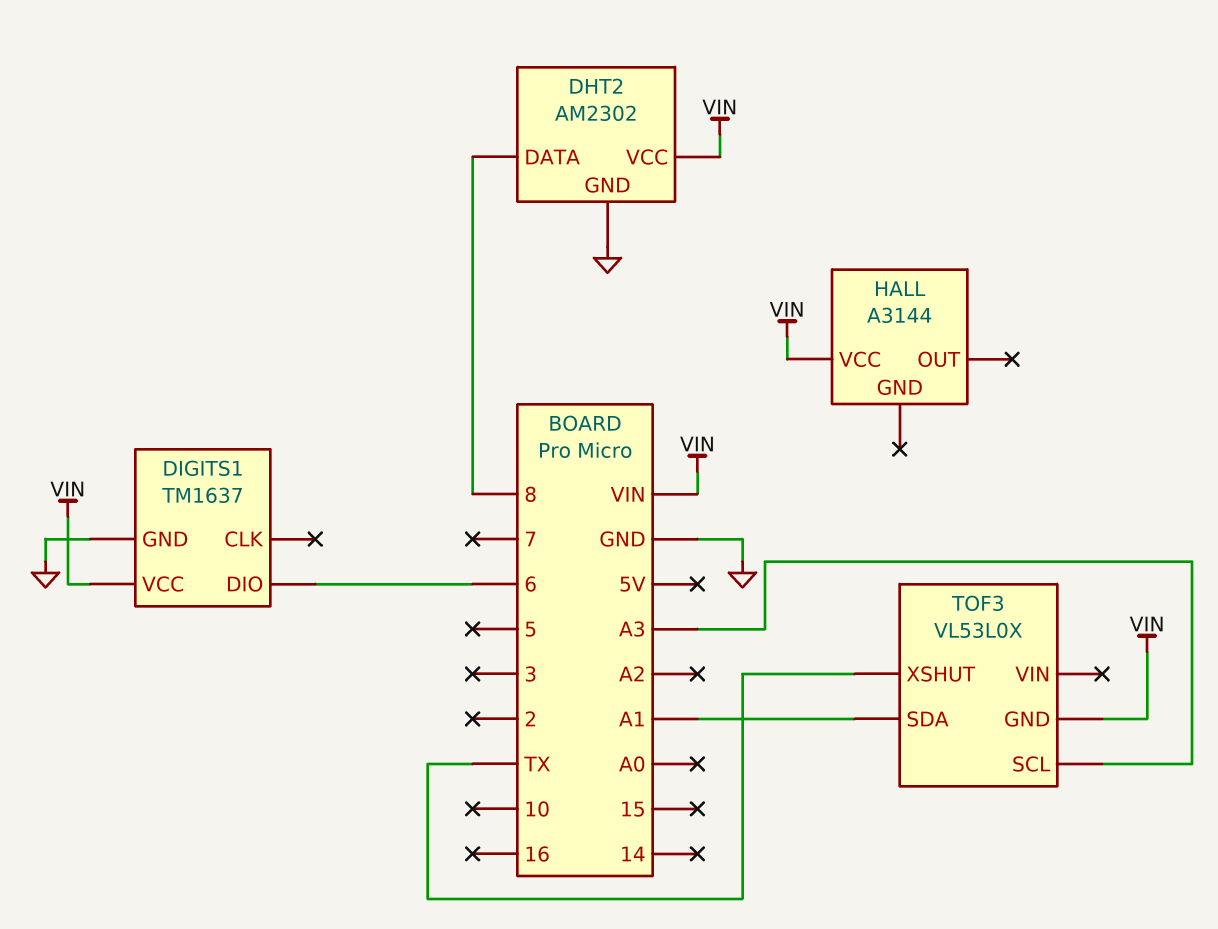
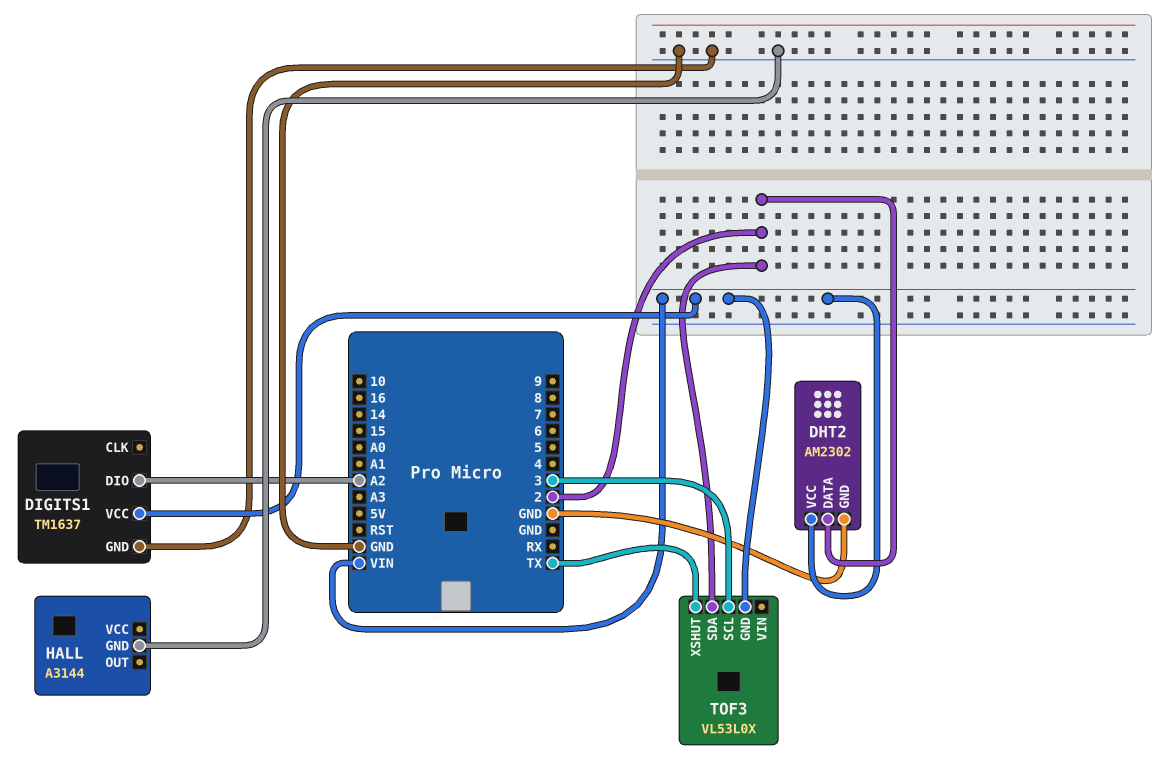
DHT2 pin DATA: 8 -> 2
DIGITS1 pin DIO: 6 -> A2
HALL pin GND: none -> GND
HALL pin VCC: VIN -> none
TOF3 pin SCL: A3 -> 3
TOF3 pin SDA: A1 -> 2

